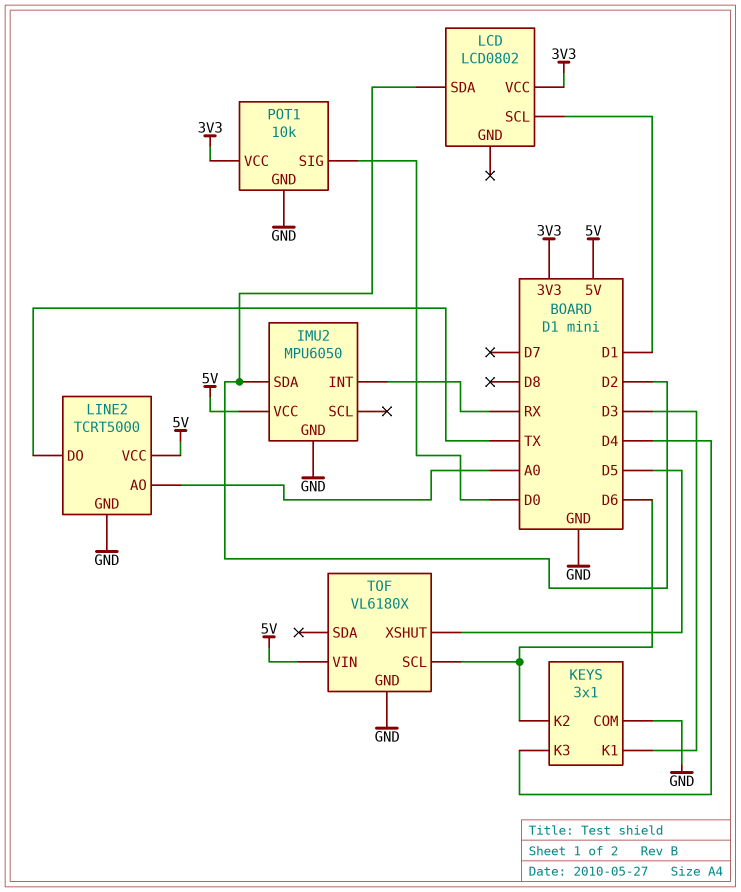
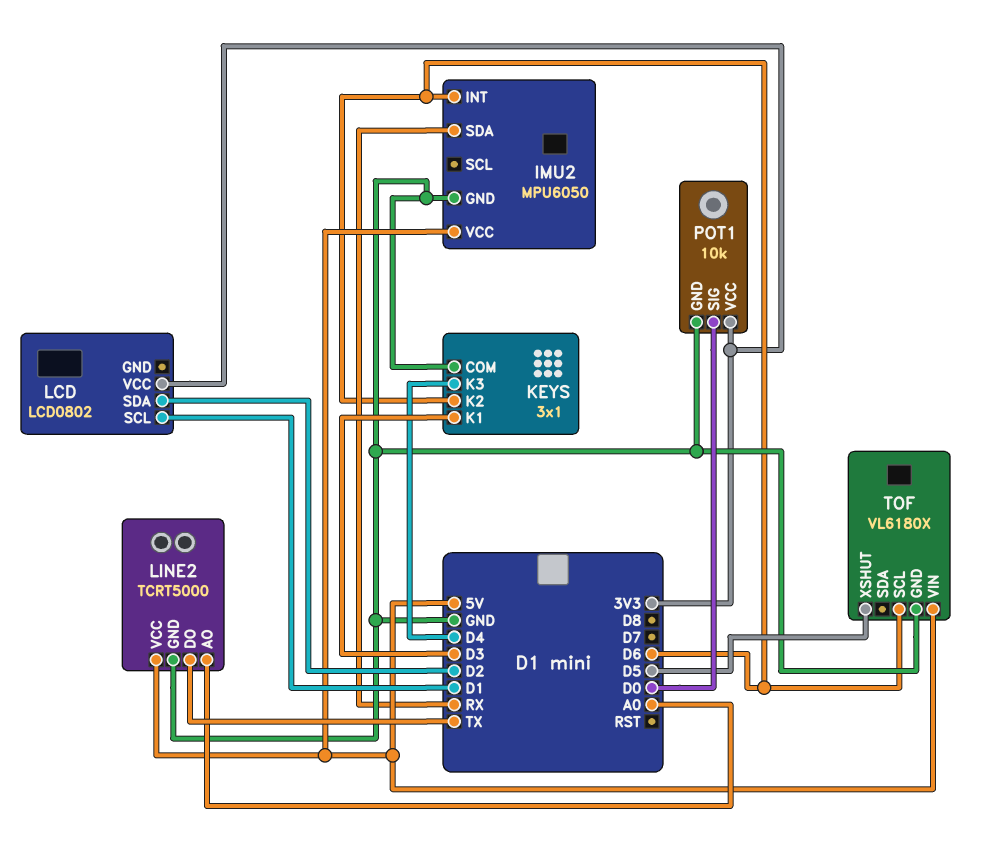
IMU2 pin INT: RX -> D6
IMU2 pin SDA: D2 -> RX

